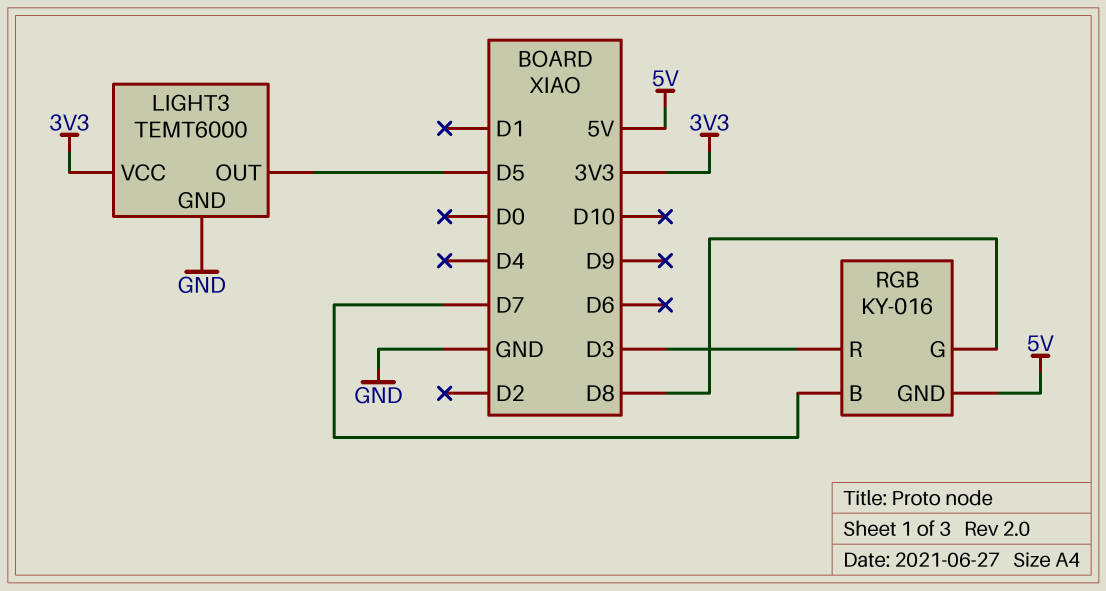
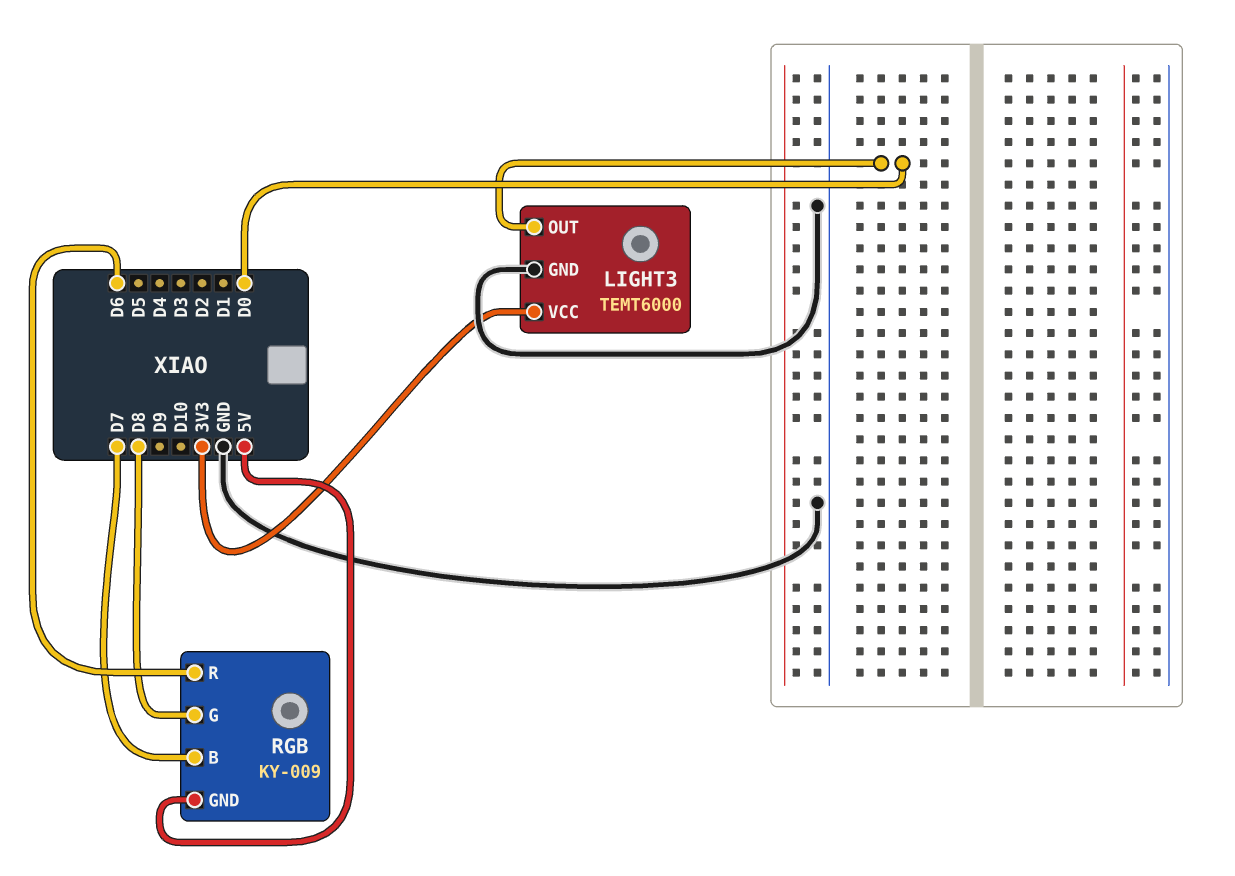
LIGHT3 pin OUT: D5 -> D0
RGB: KY-016 -> KY-009
RGB pin R: D3 -> D6

